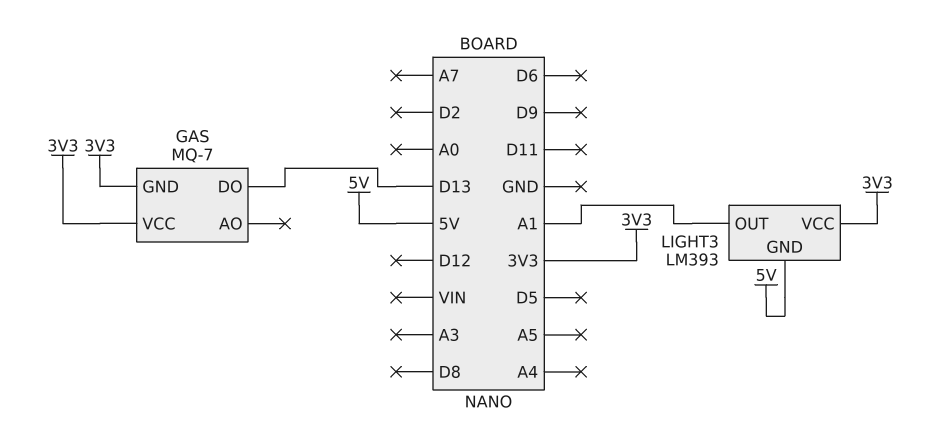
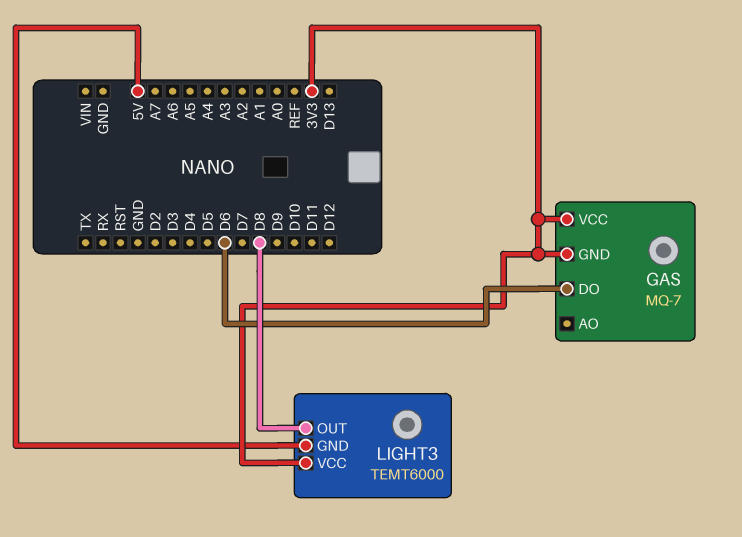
GAS pin DO: D13 -> D6
LIGHT3: LM393 -> TEMT6000
LIGHT3 pin OUT: A1 -> D8

